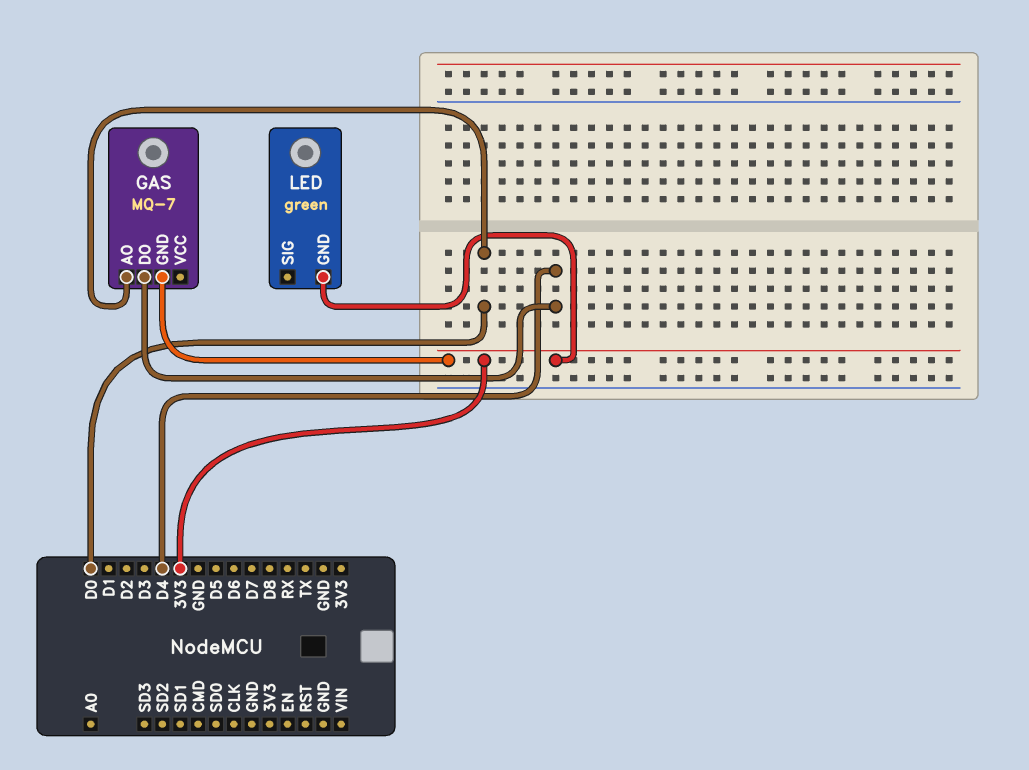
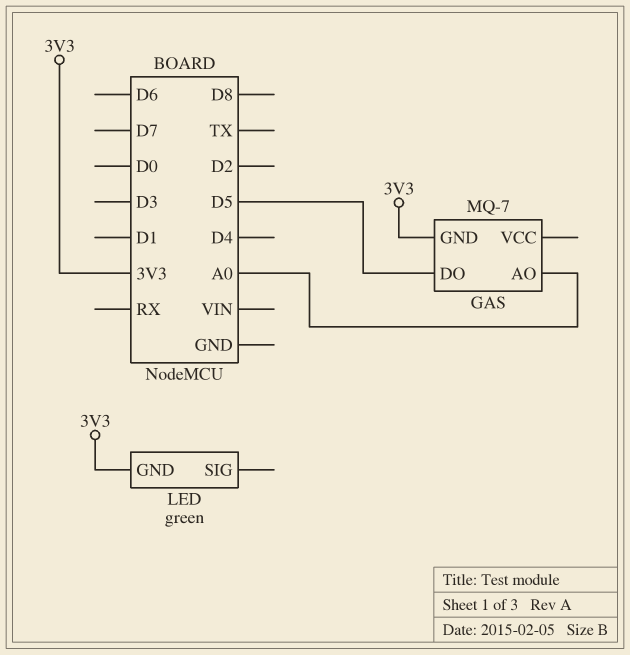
GAS pin AO: D0 -> A0
GAS pin DO: D4 -> D5

